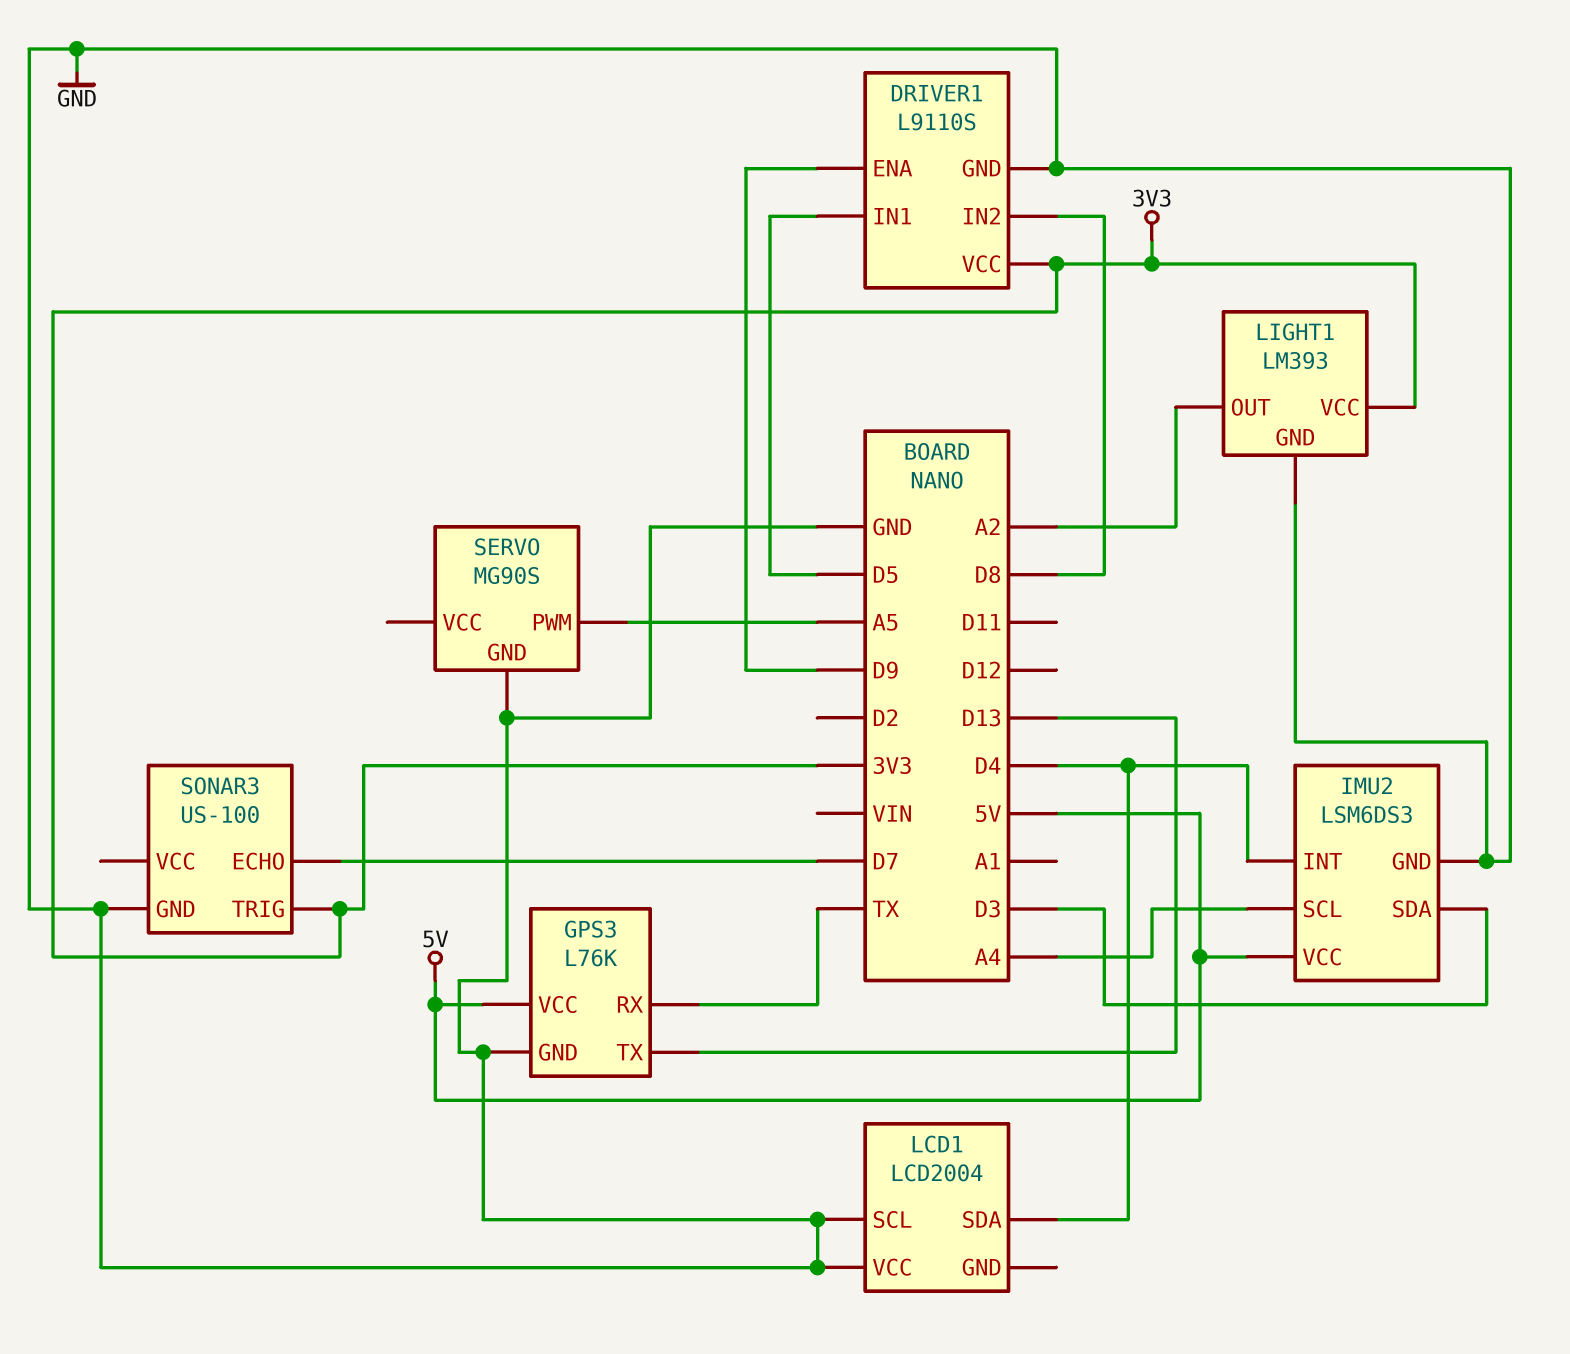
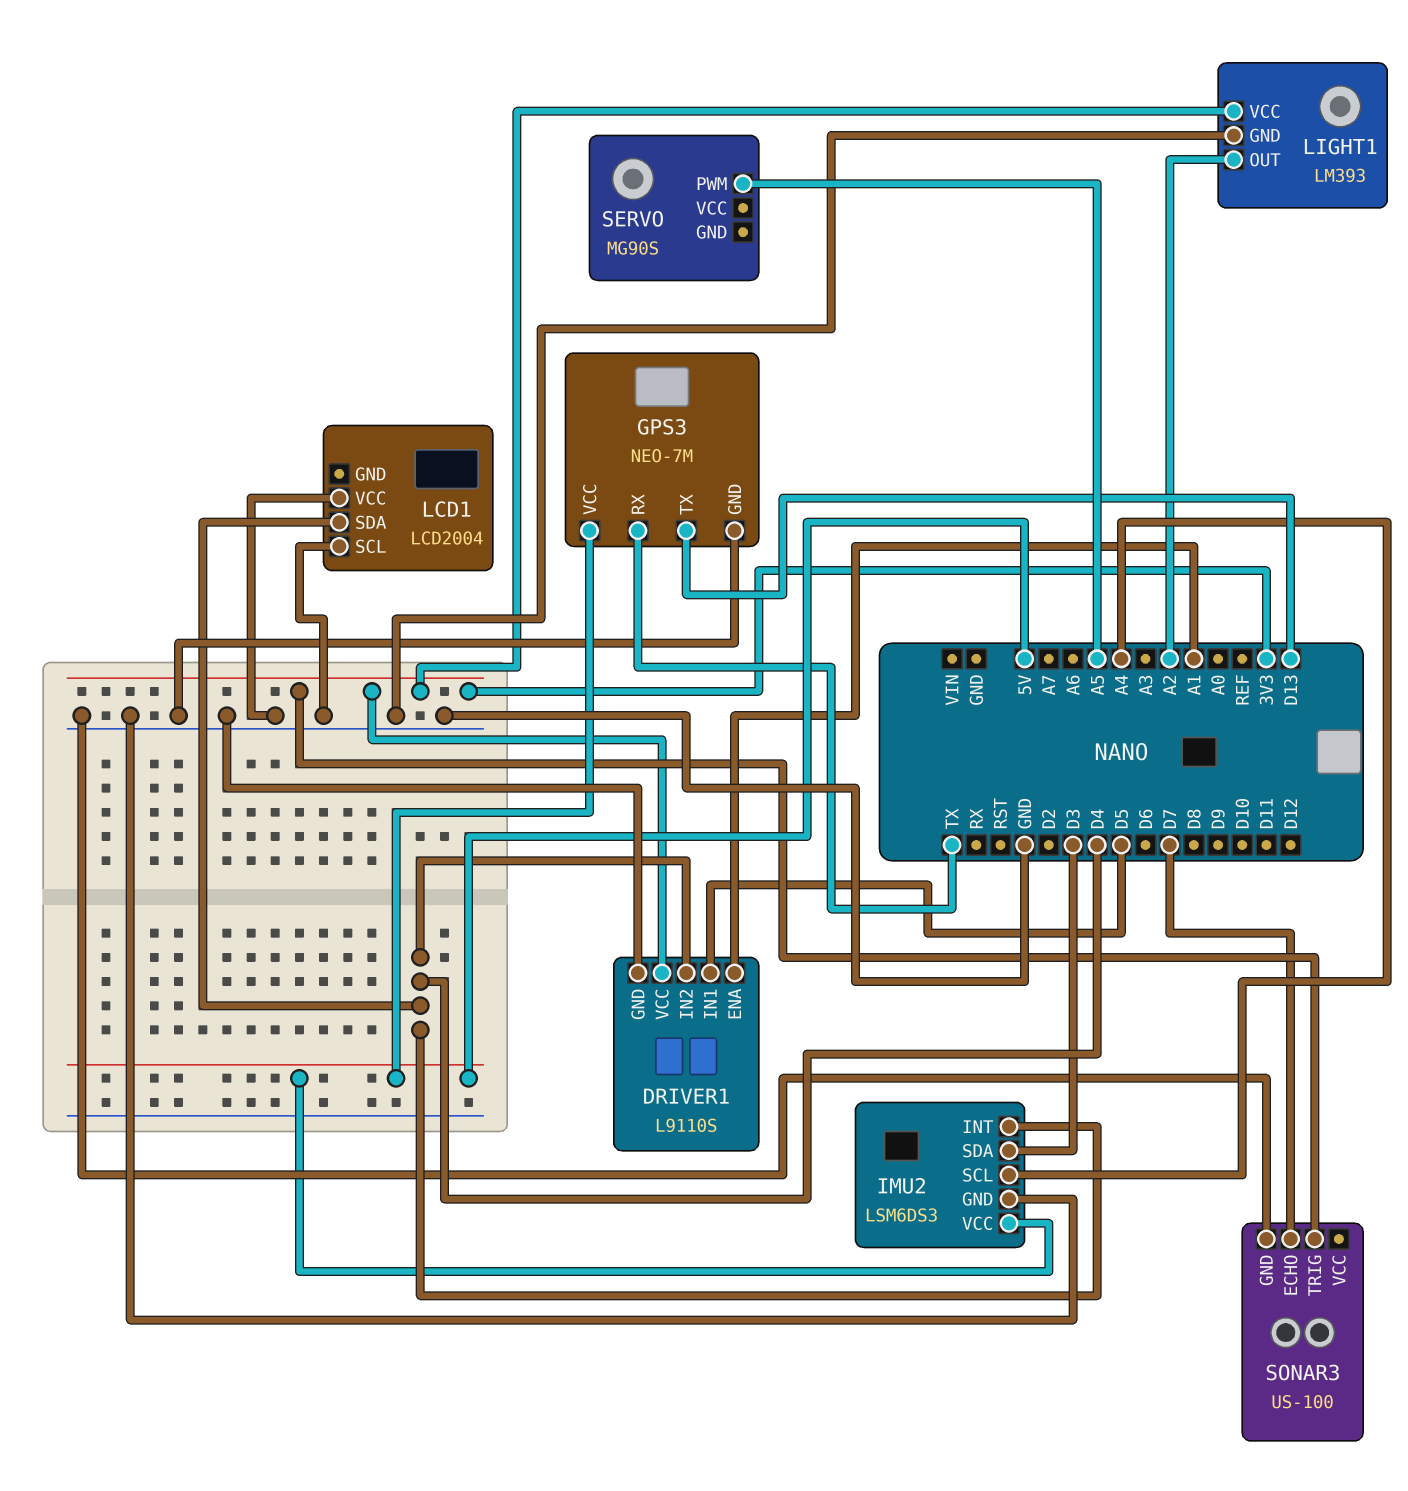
DRIVER1 pin ENA: D9 -> A1
DRIVER1 pin IN2: D8 -> D4
GPS3: L76K -> NEO-7M
SERVO pin GND: GND -> none

